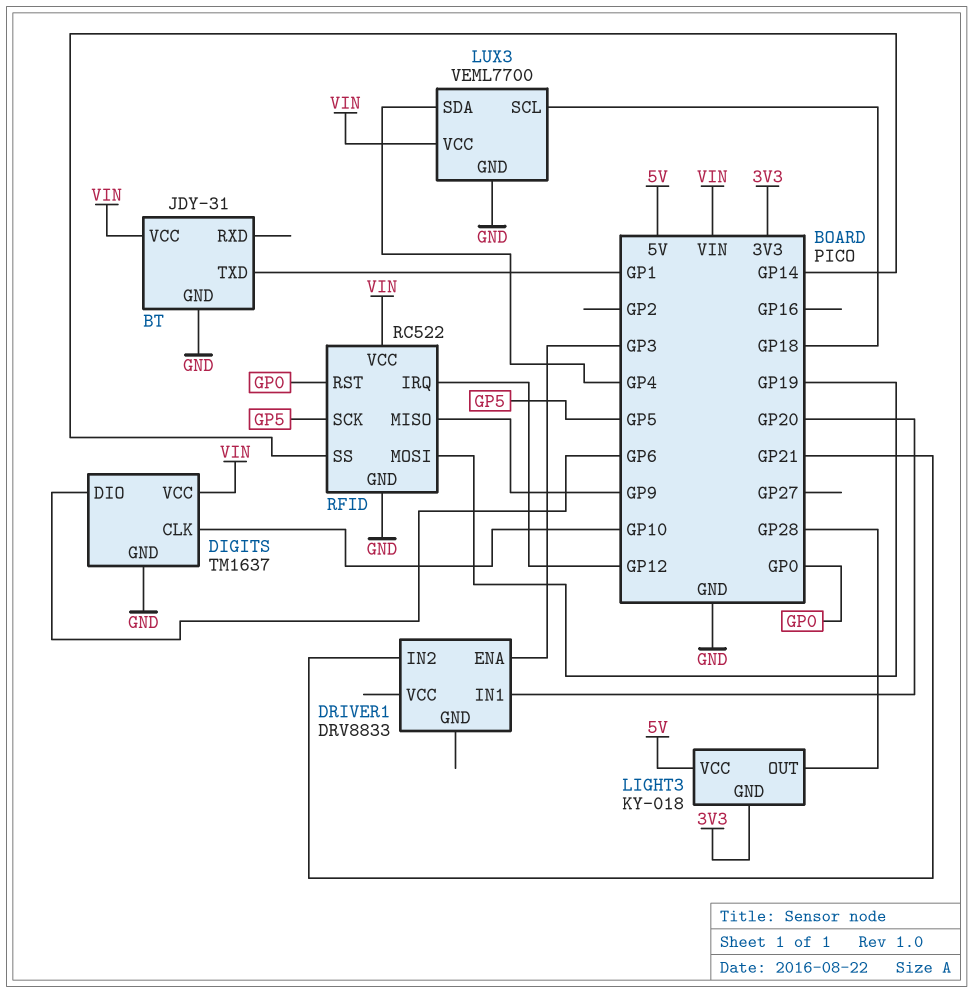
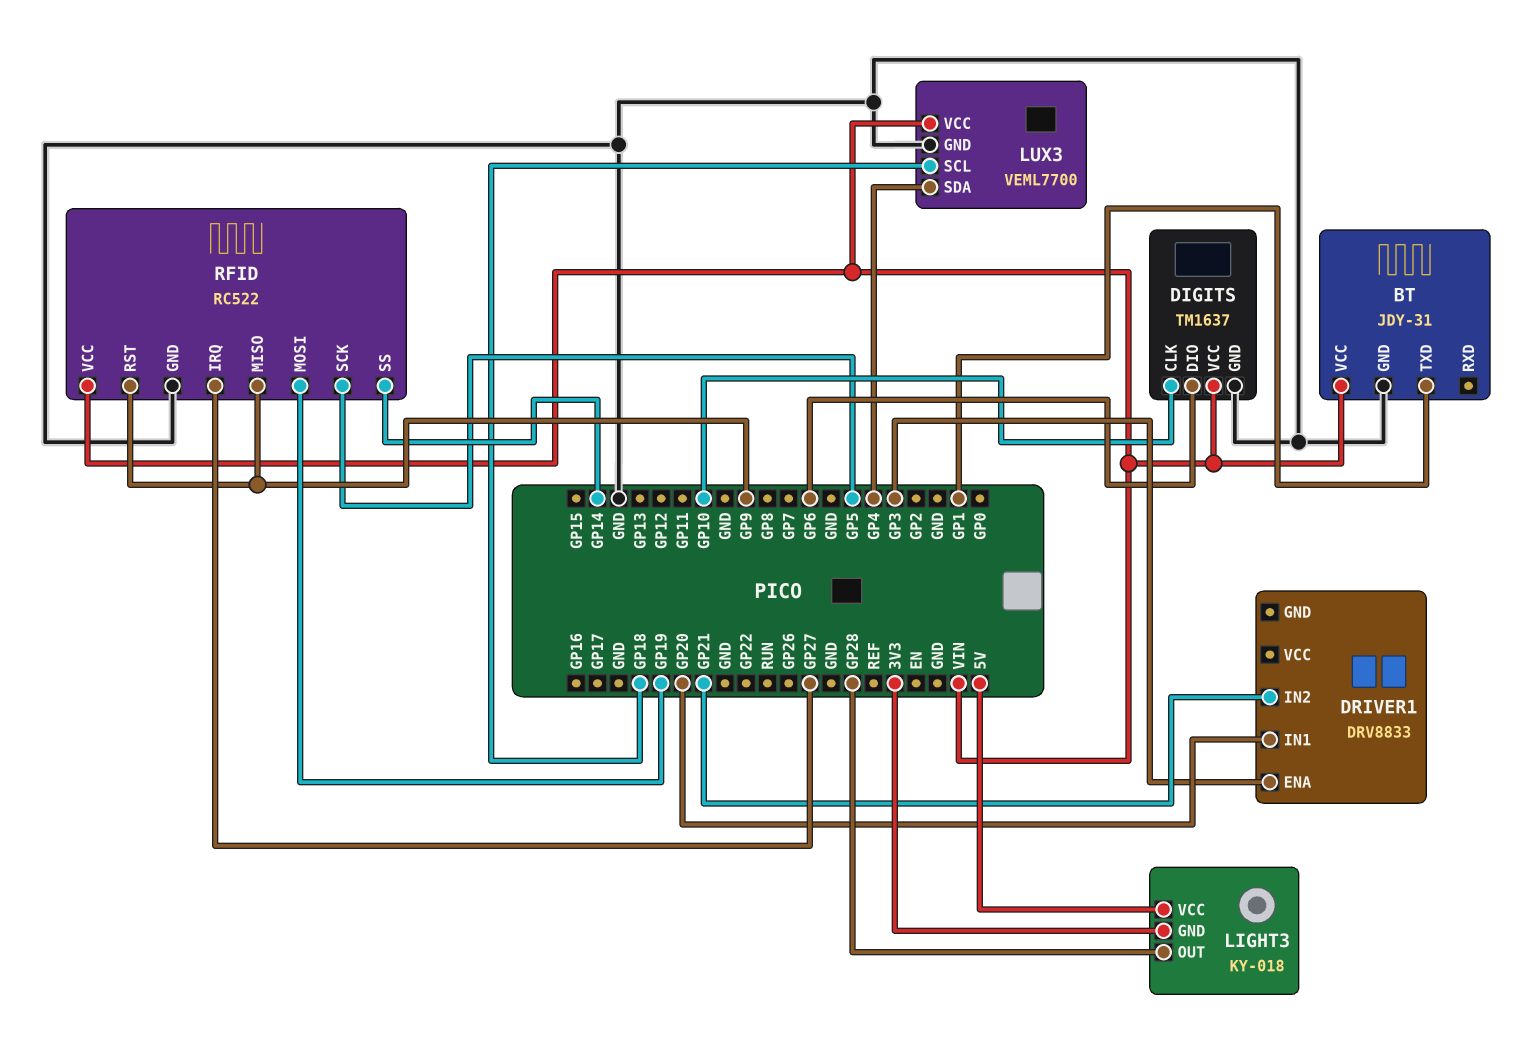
RFID pin IRQ: GP12 -> GP27
RFID pin RST: GP0 -> GP9

